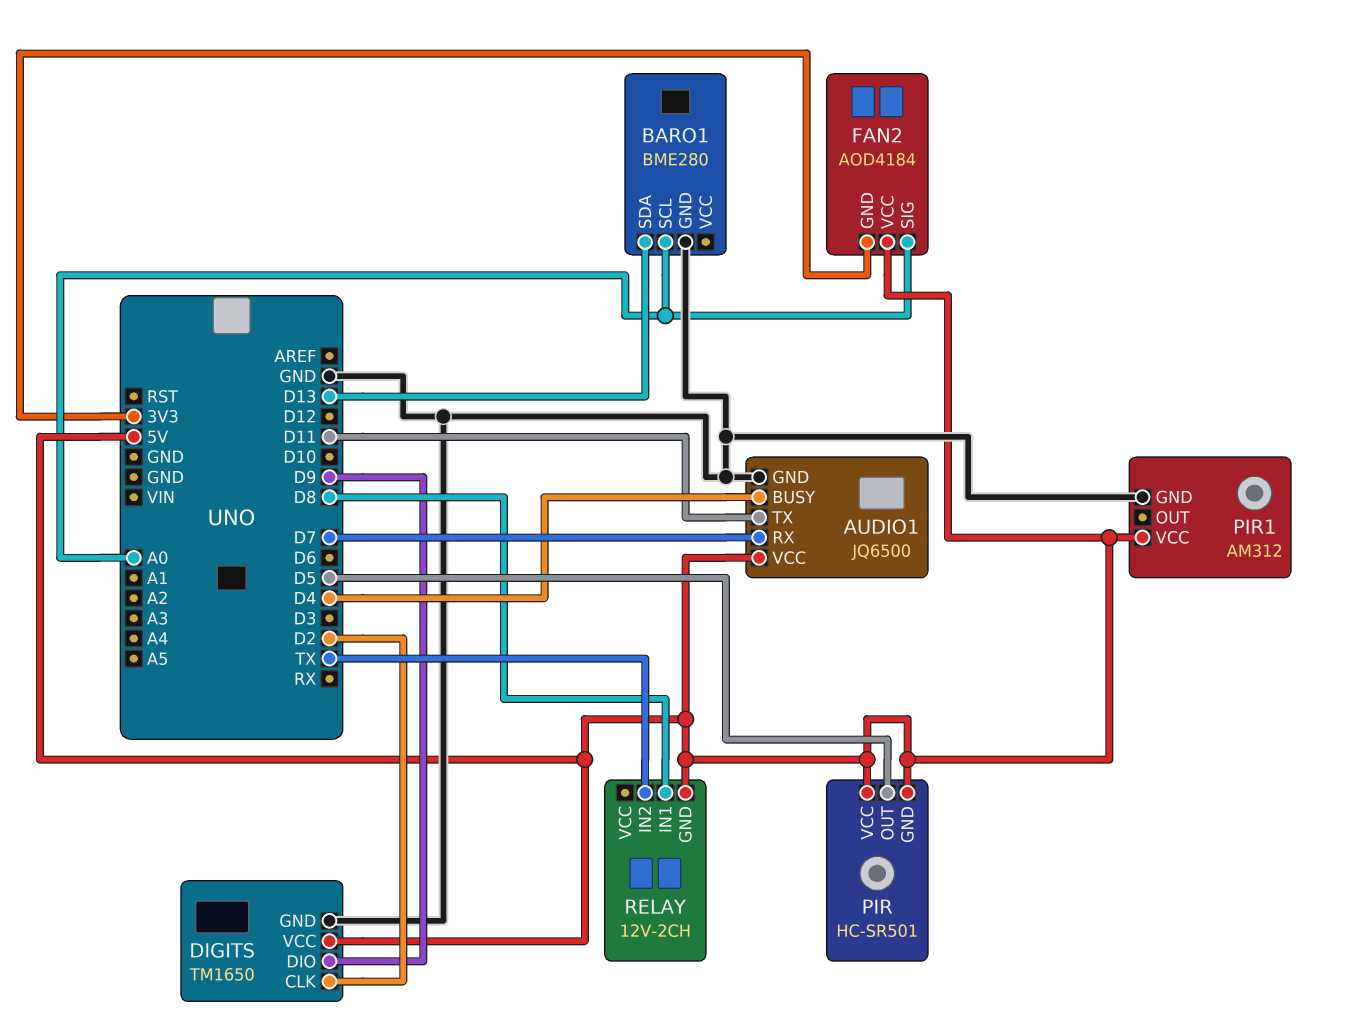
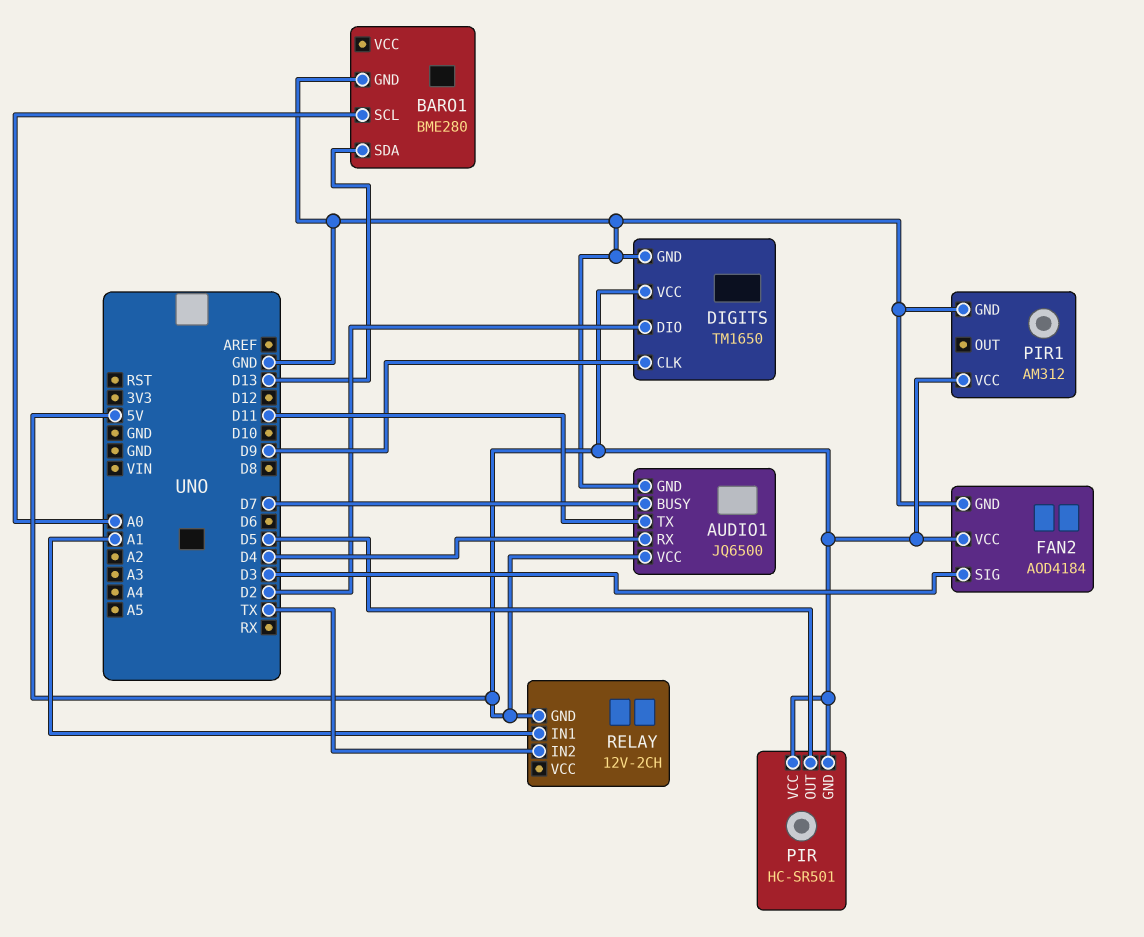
AUDIO1 pin BUSY: D4 -> D7
AUDIO1 pin RX: D7 -> D4
DIGITS pin CLK: D2 -> D9
DIGITS pin DIO: D9 -> D2
FAN2 pin GND: 3V3 -> GND
FAN2 pin SIG: A0 -> D3
RELAY pin IN1: D8 -> A1

